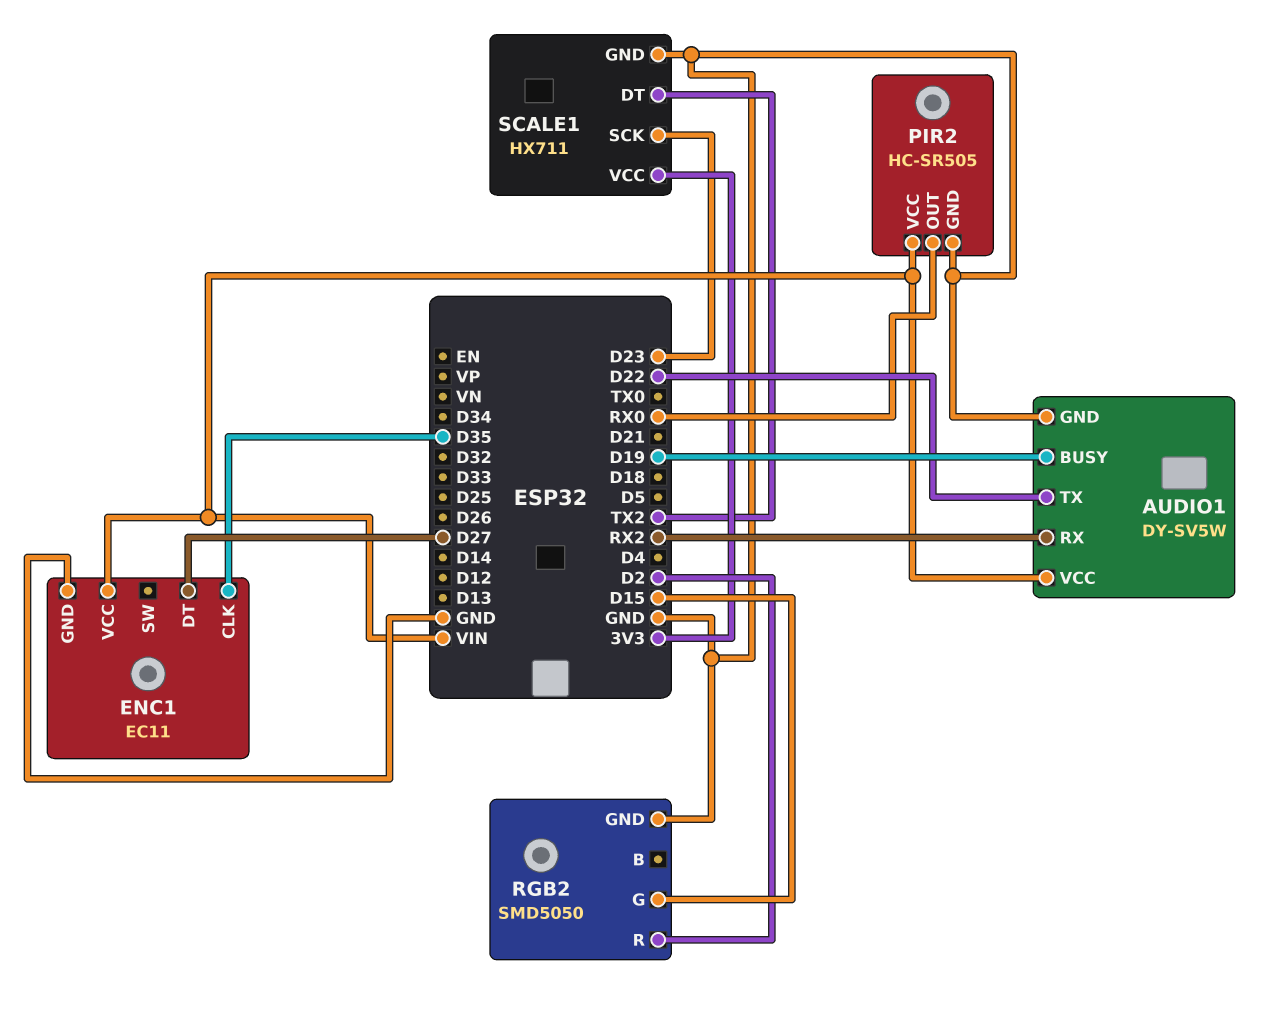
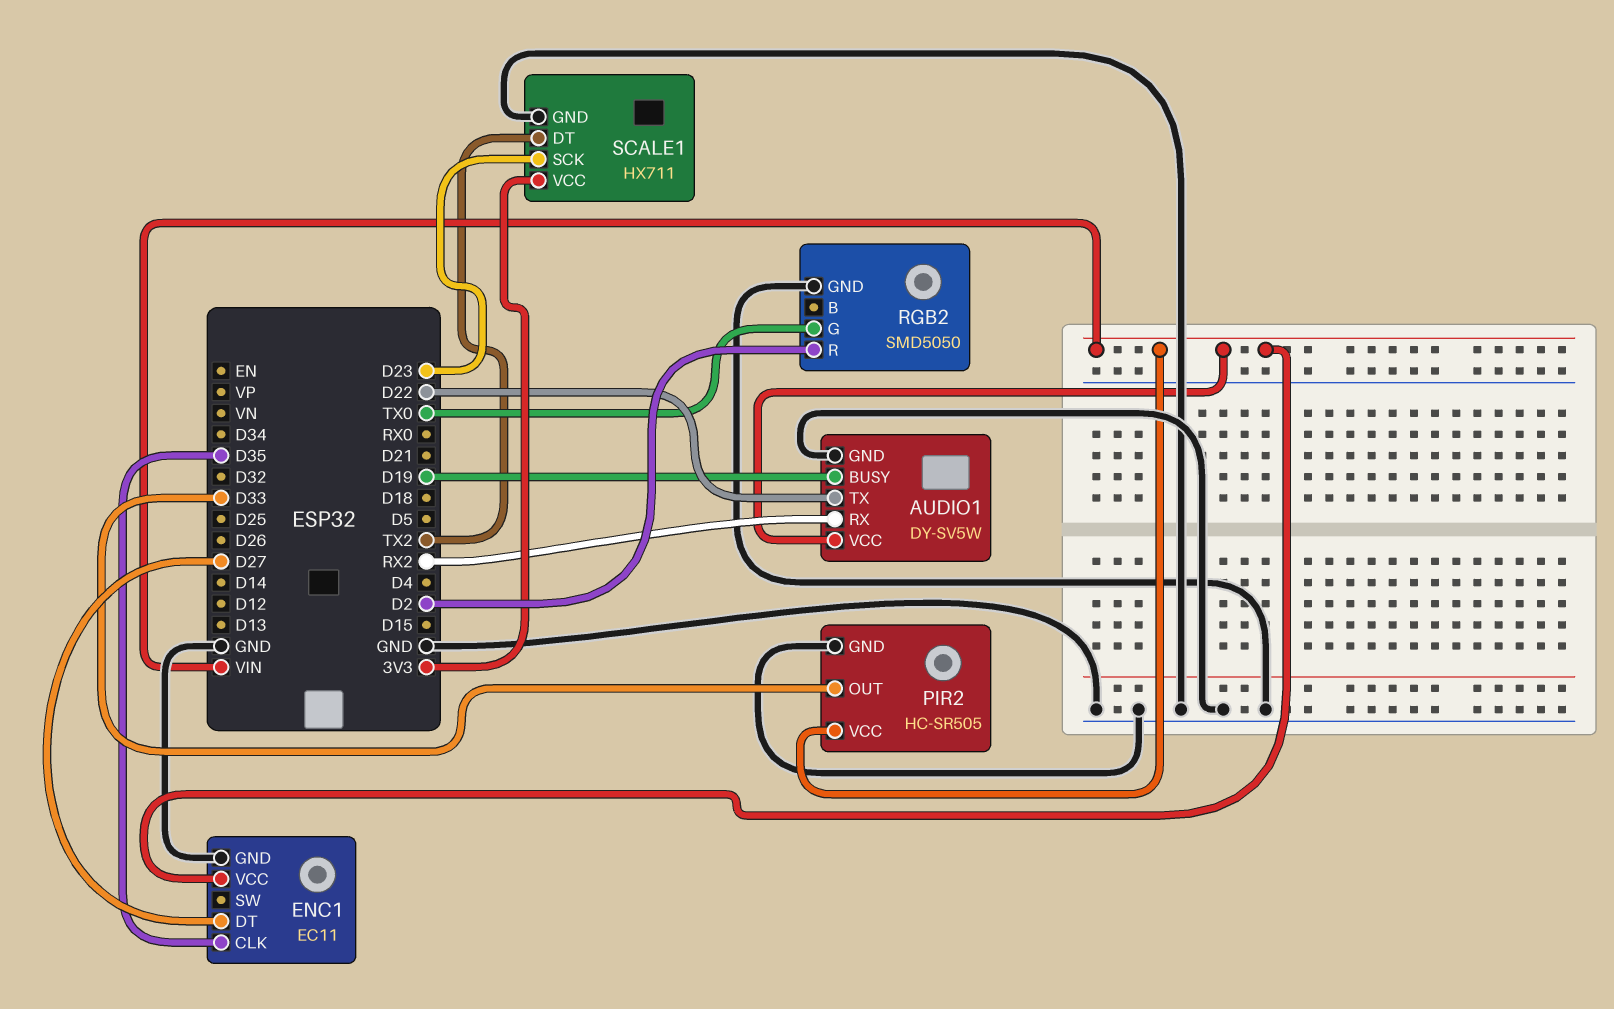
PIR2 pin OUT: RX0 -> D33
RGB2 pin G: D15 -> TX0

